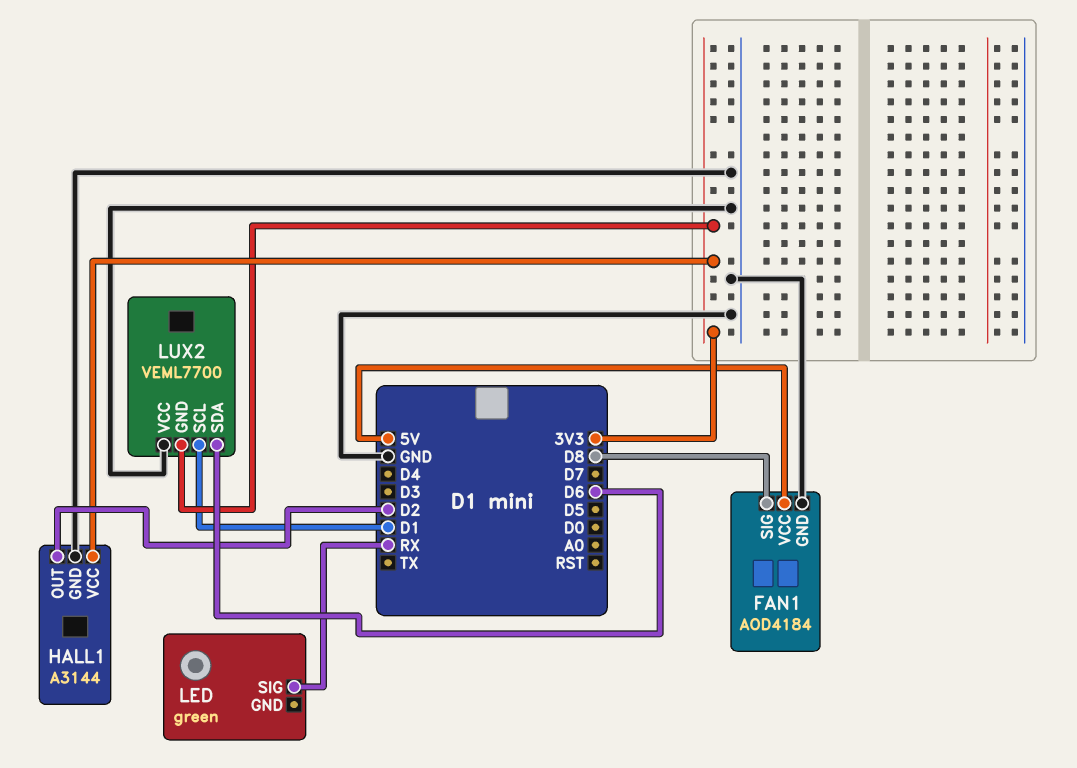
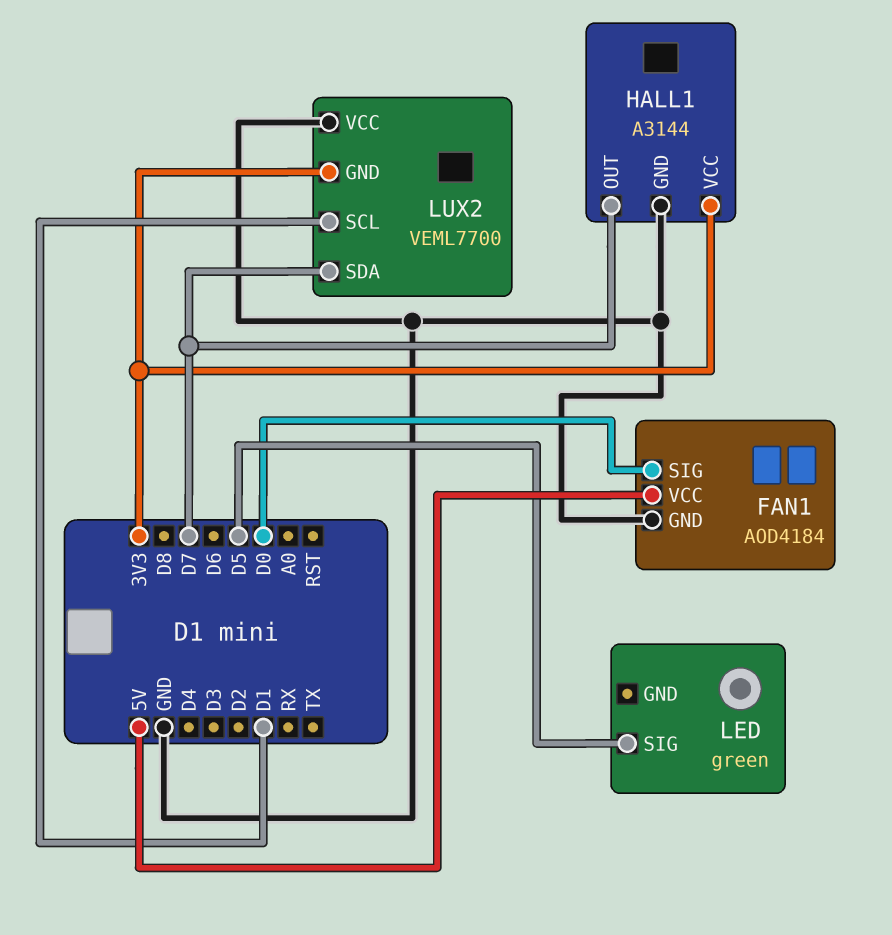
FAN1 pin SIG: D8 -> D0
HALL1 pin OUT: D2 -> D7
LED pin SIG: RX -> D5
LUX2 pin SDA: D6 -> D7

